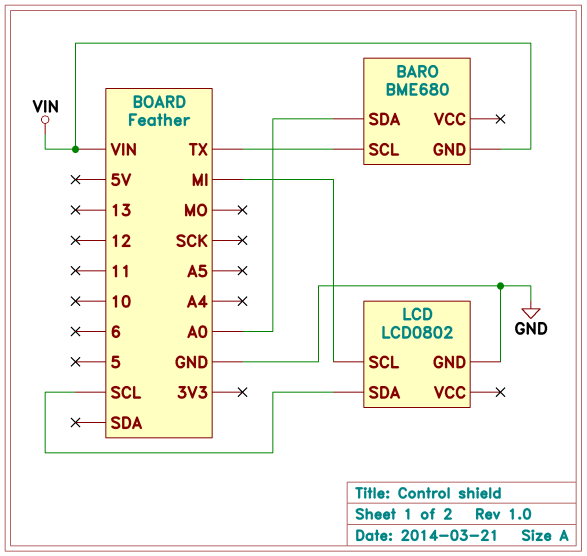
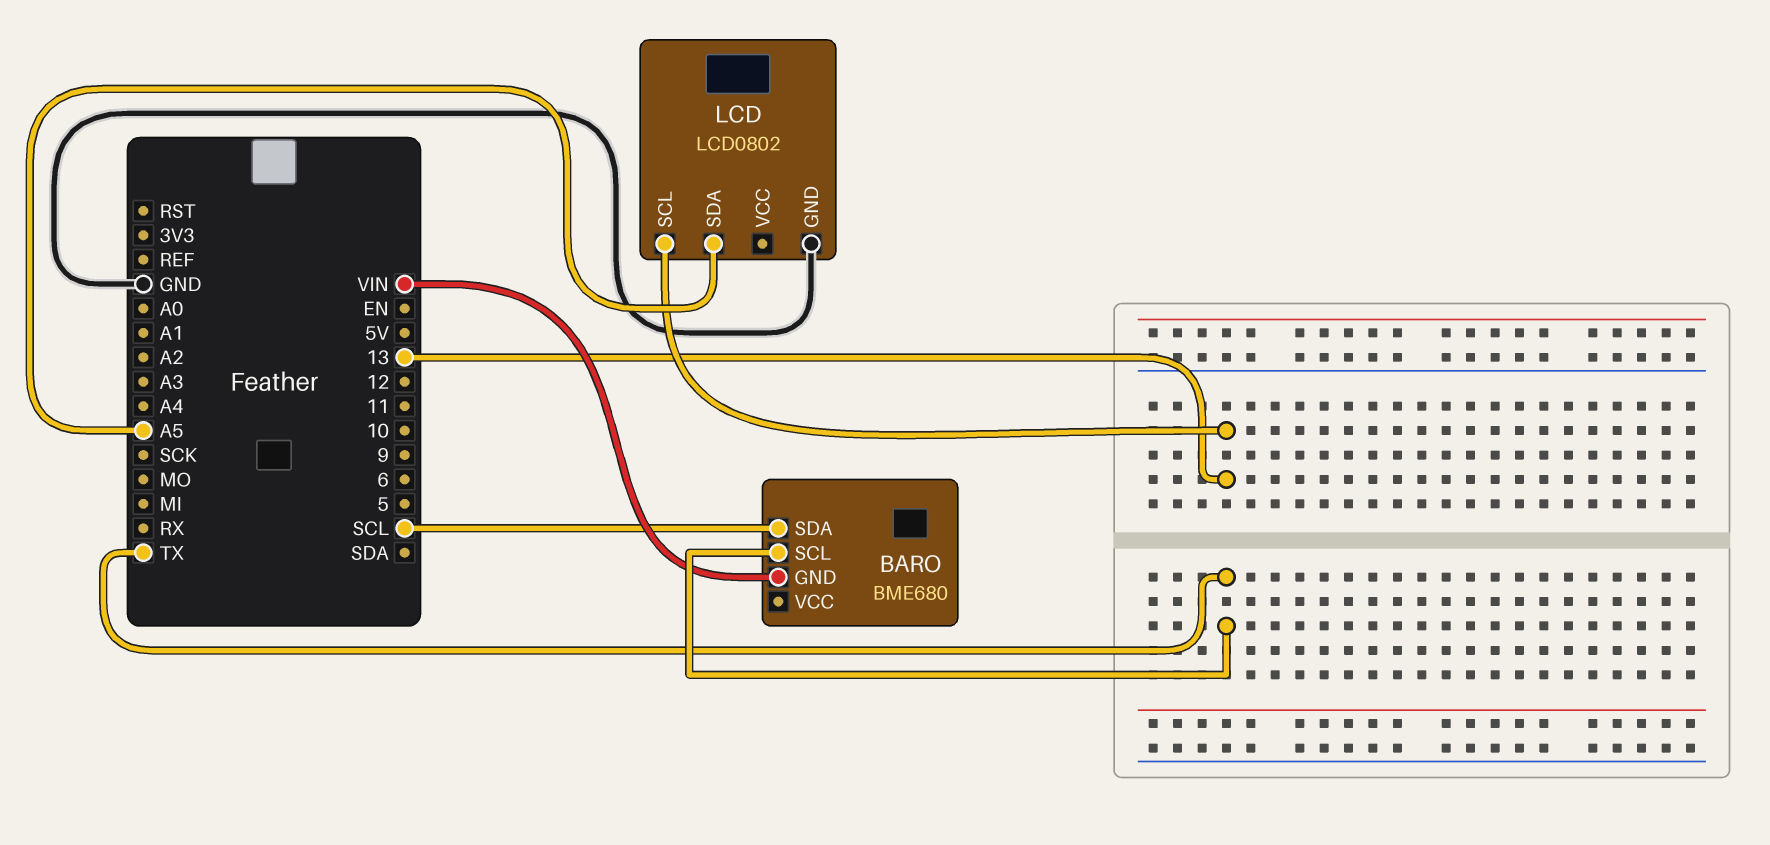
BARO pin SDA: A0 -> SCL
LCD pin SCL: MI -> 13
LCD pin SDA: SCL -> A5

